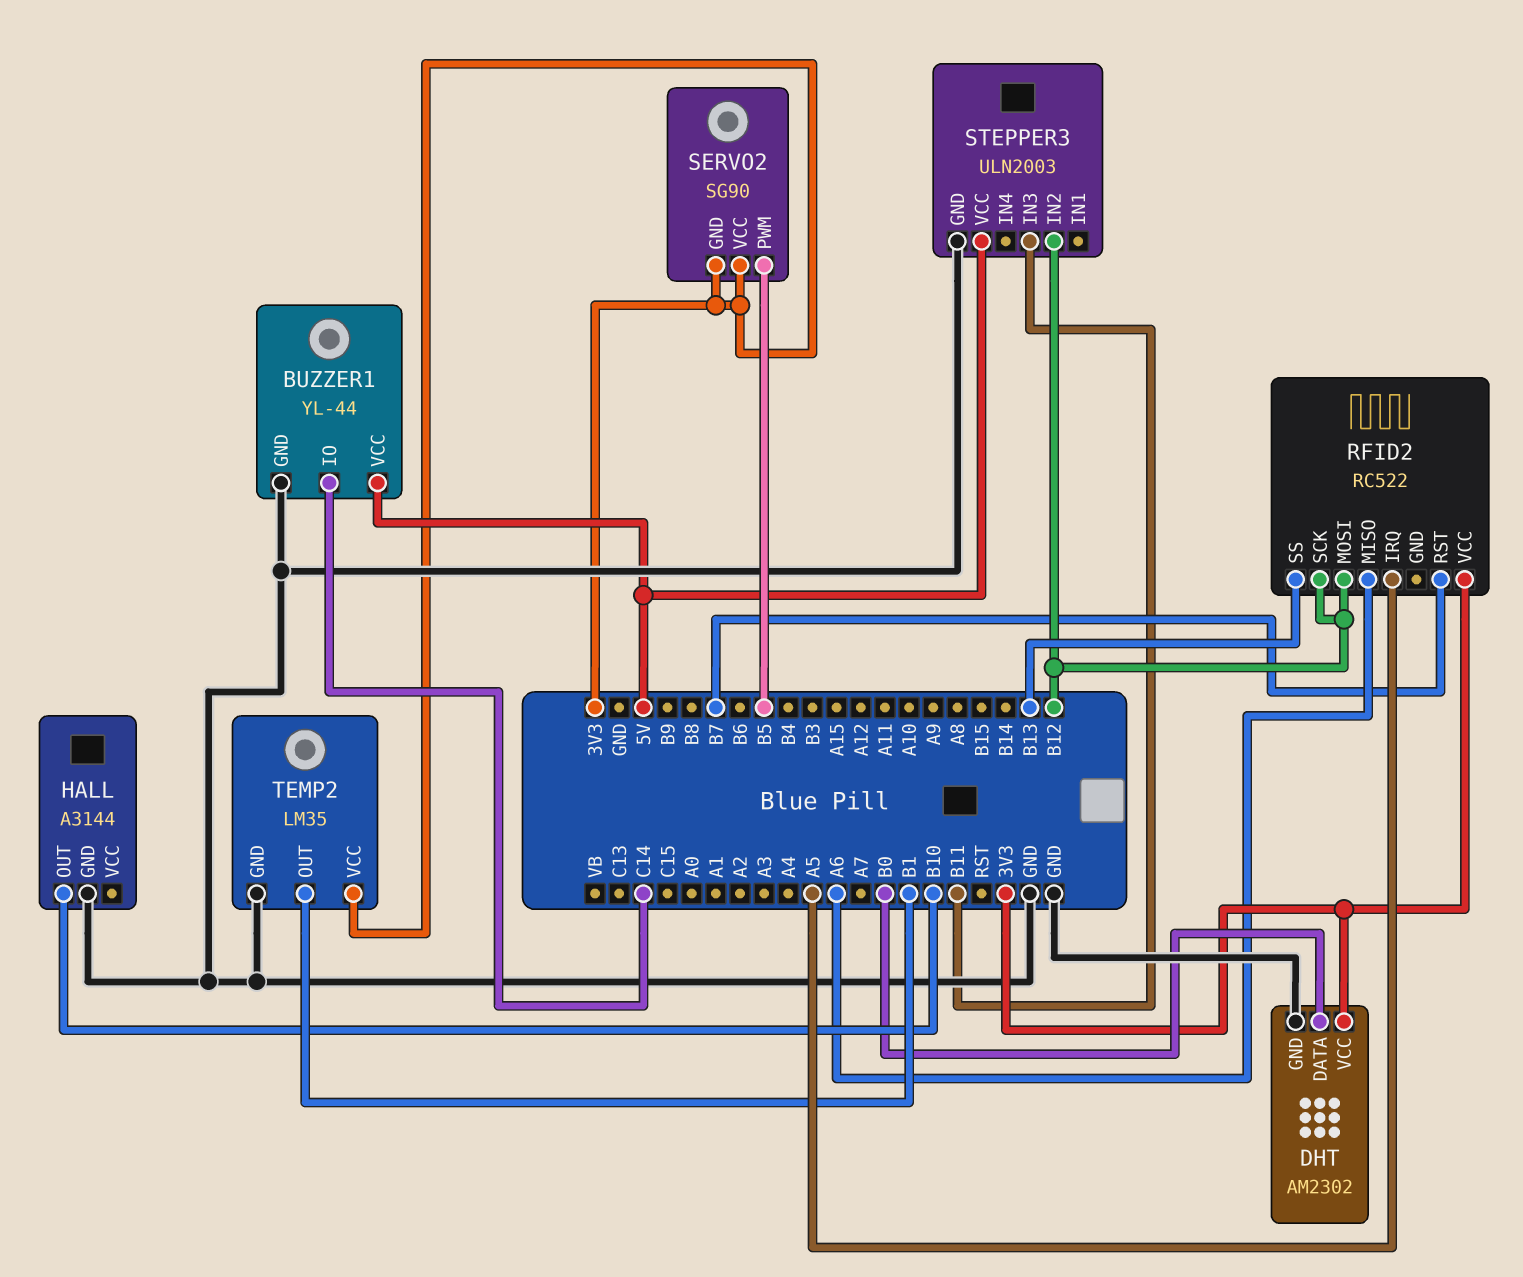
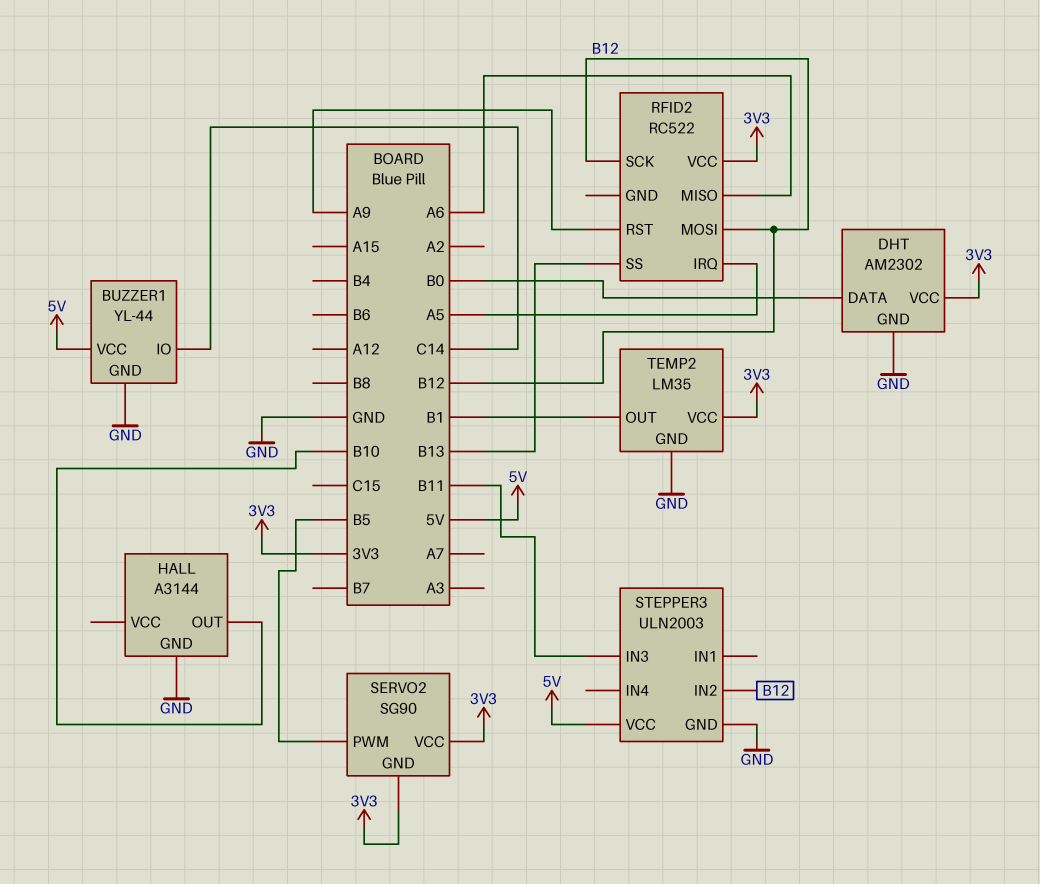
RFID2 pin RST: B7 -> A9

